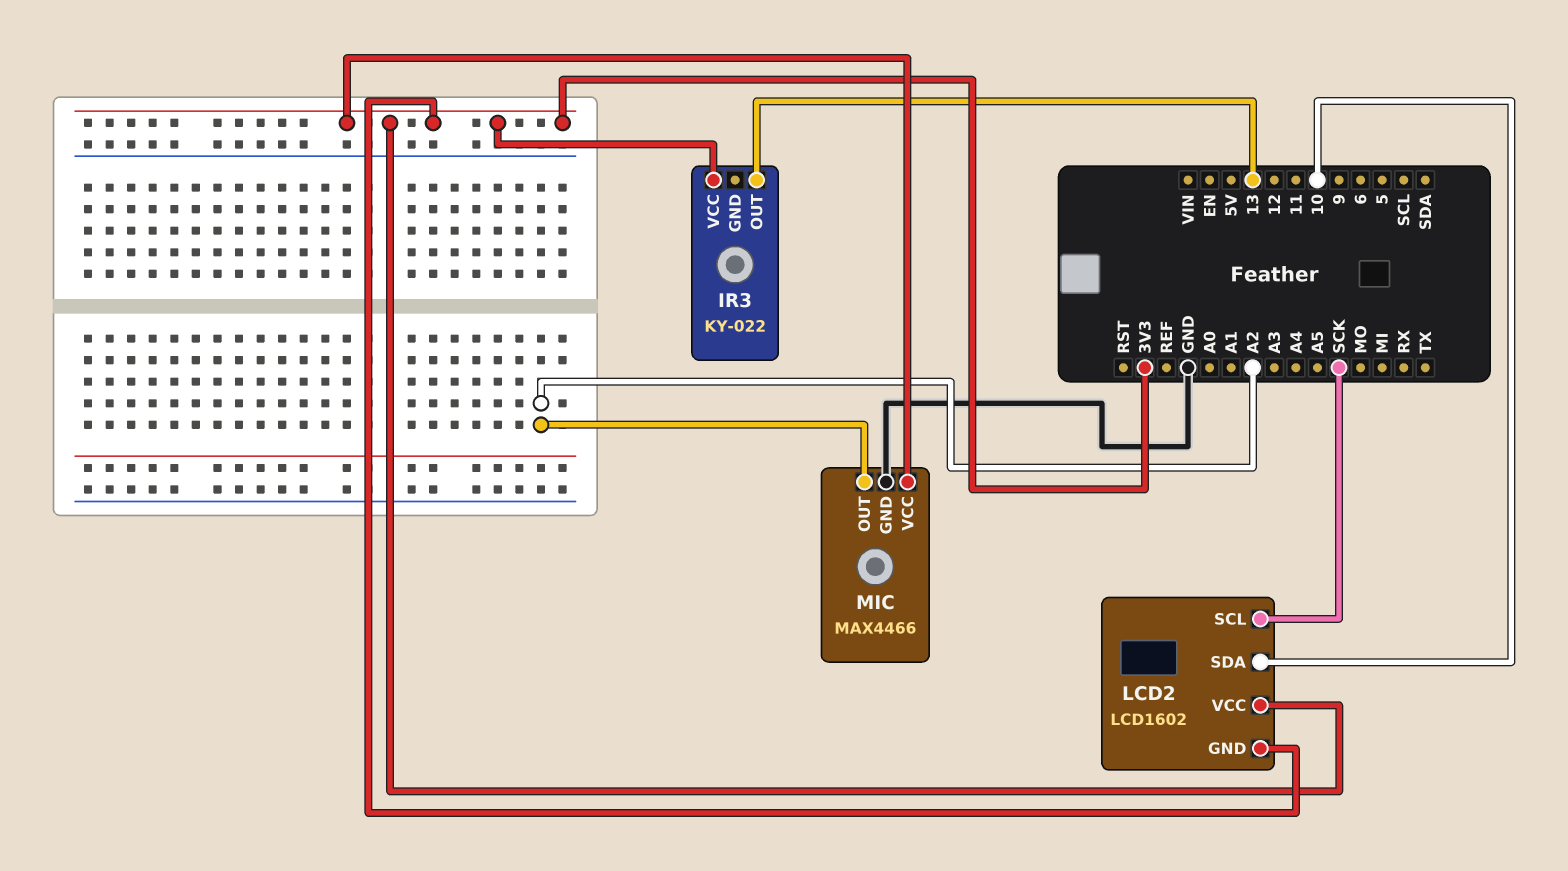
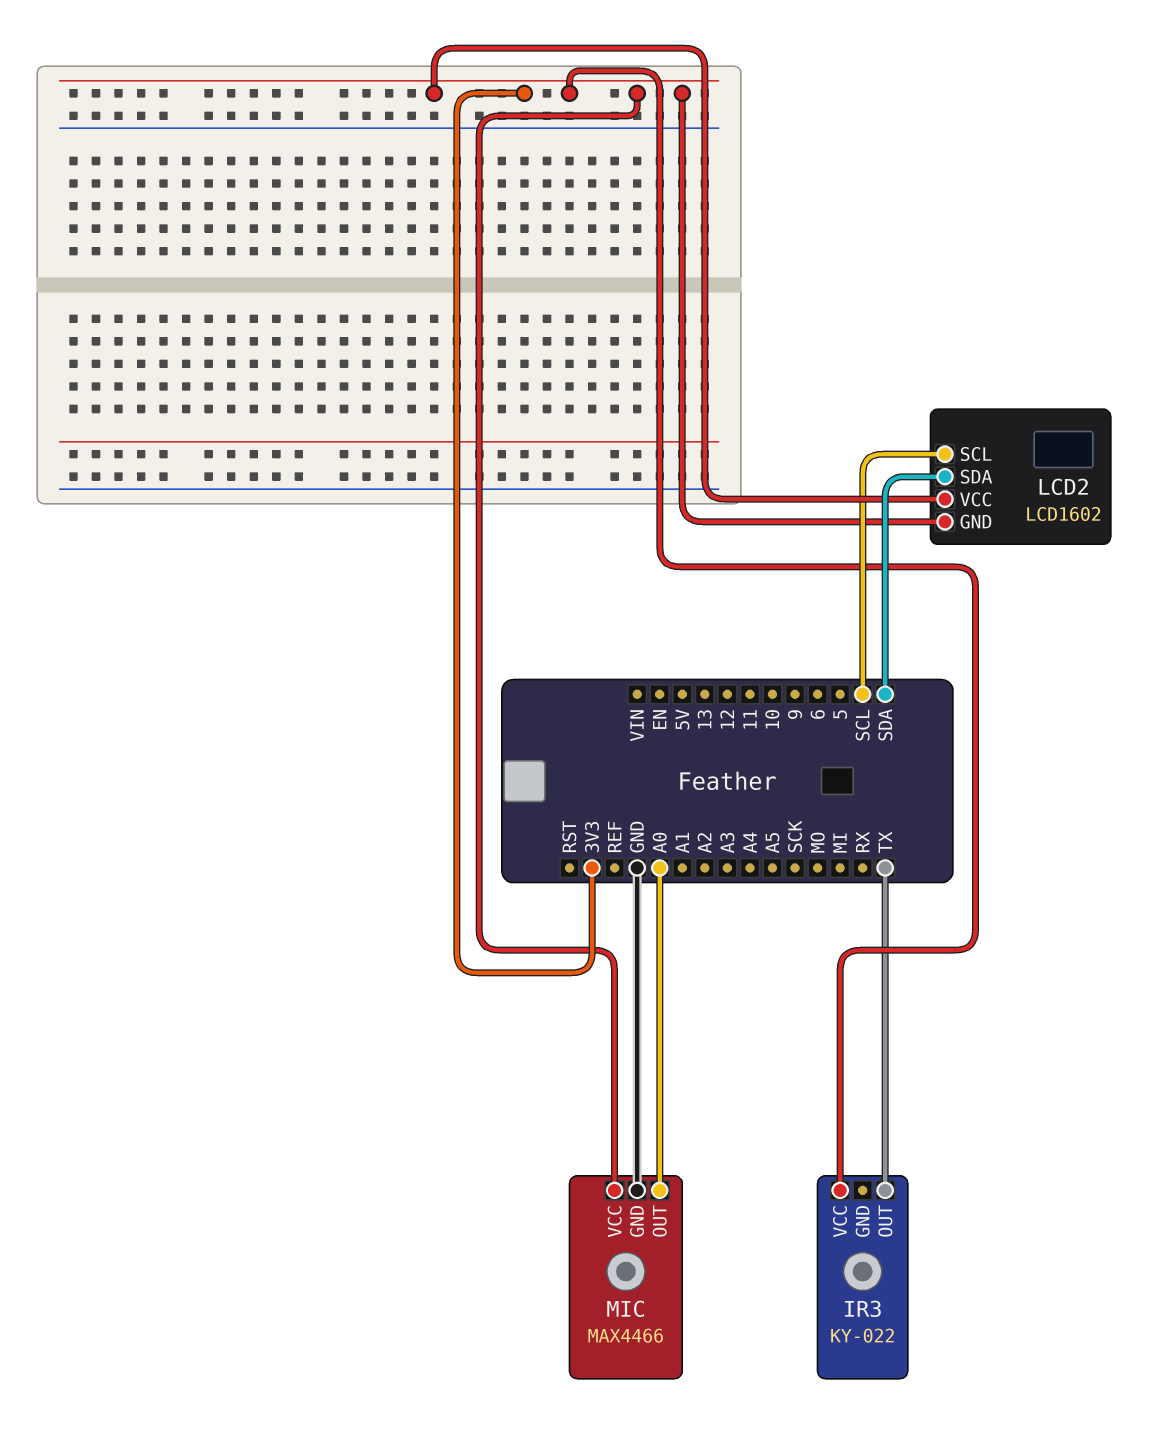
IR3 pin OUT: 13 -> TX
LCD2 pin SCL: SCK -> SCL
LCD2 pin SDA: 10 -> SDA
MIC pin OUT: A2 -> A0

